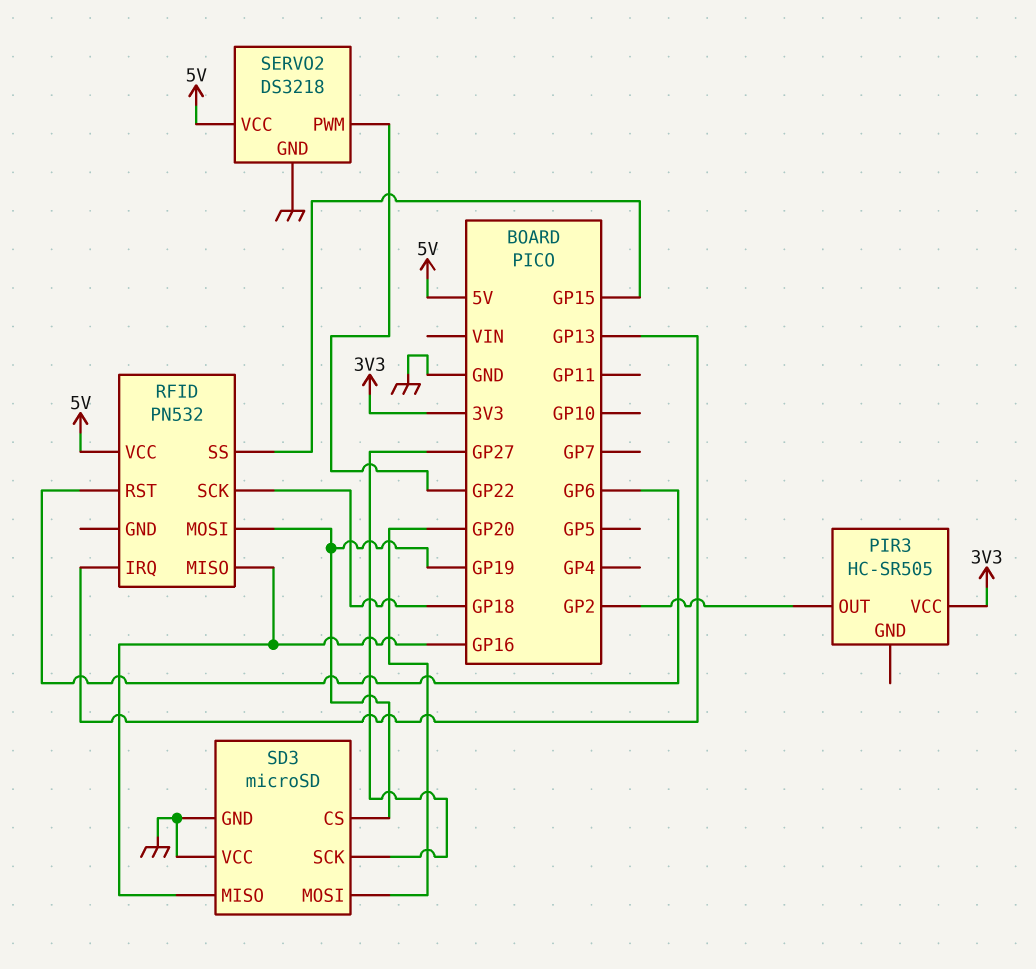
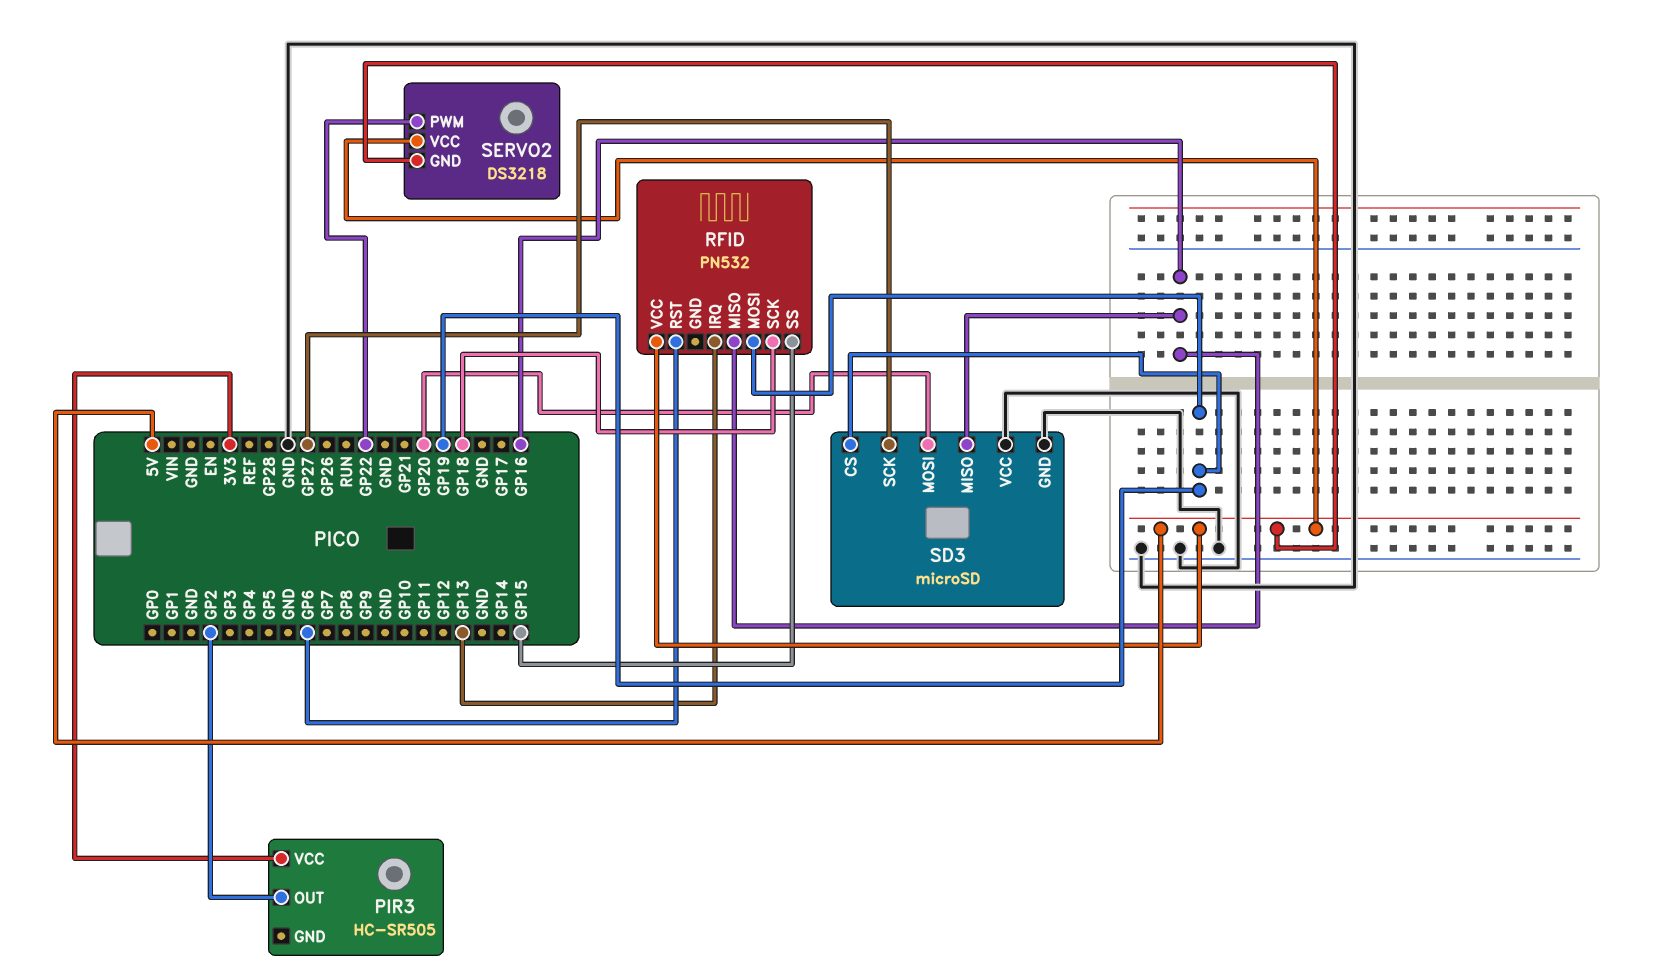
SERVO2 pin GND: GND -> 5V

